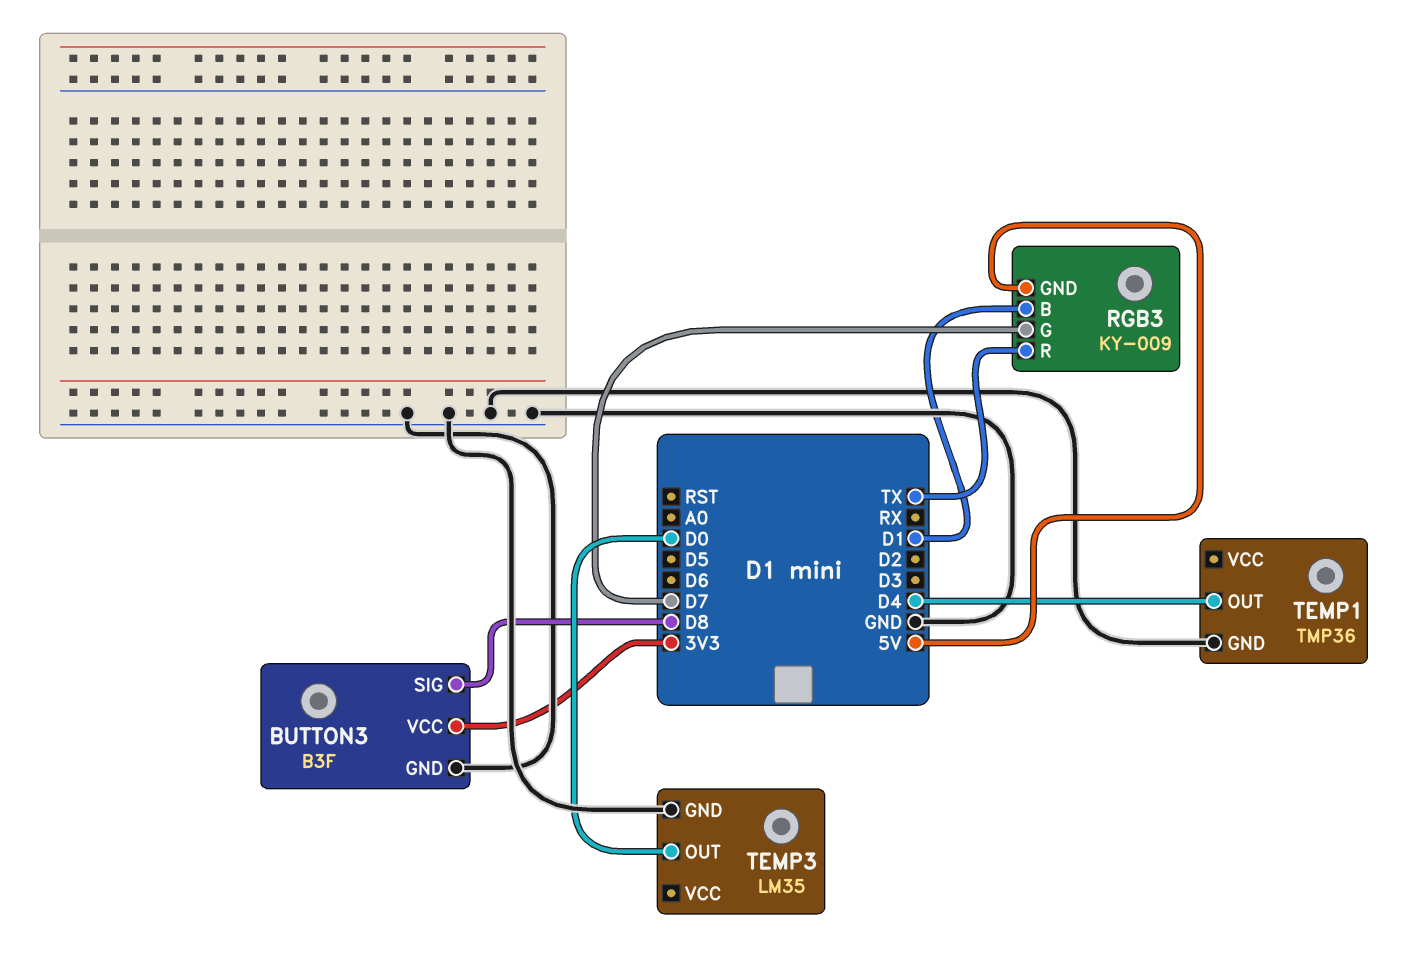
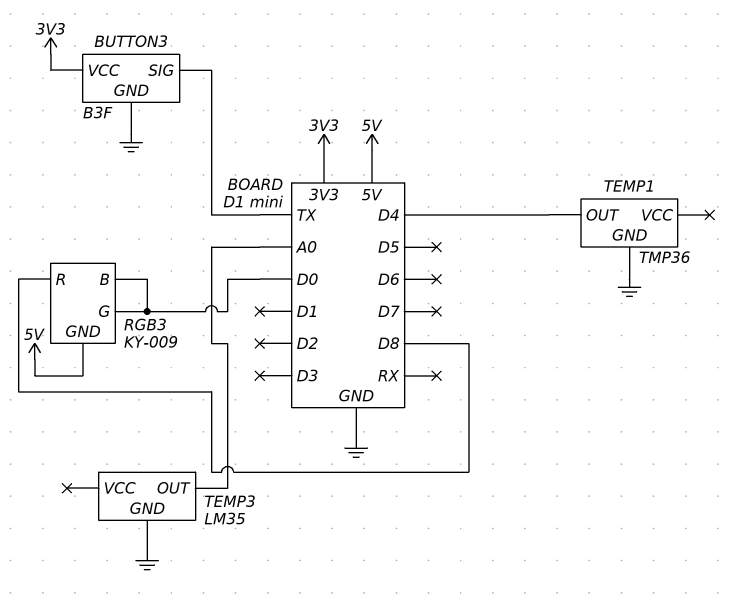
BUTTON3 pin SIG: D8 -> TX
RGB3 pin B: D1 -> D0
RGB3 pin G: D7 -> D0
RGB3 pin R: TX -> D8
TEMP3 pin OUT: D0 -> A0

